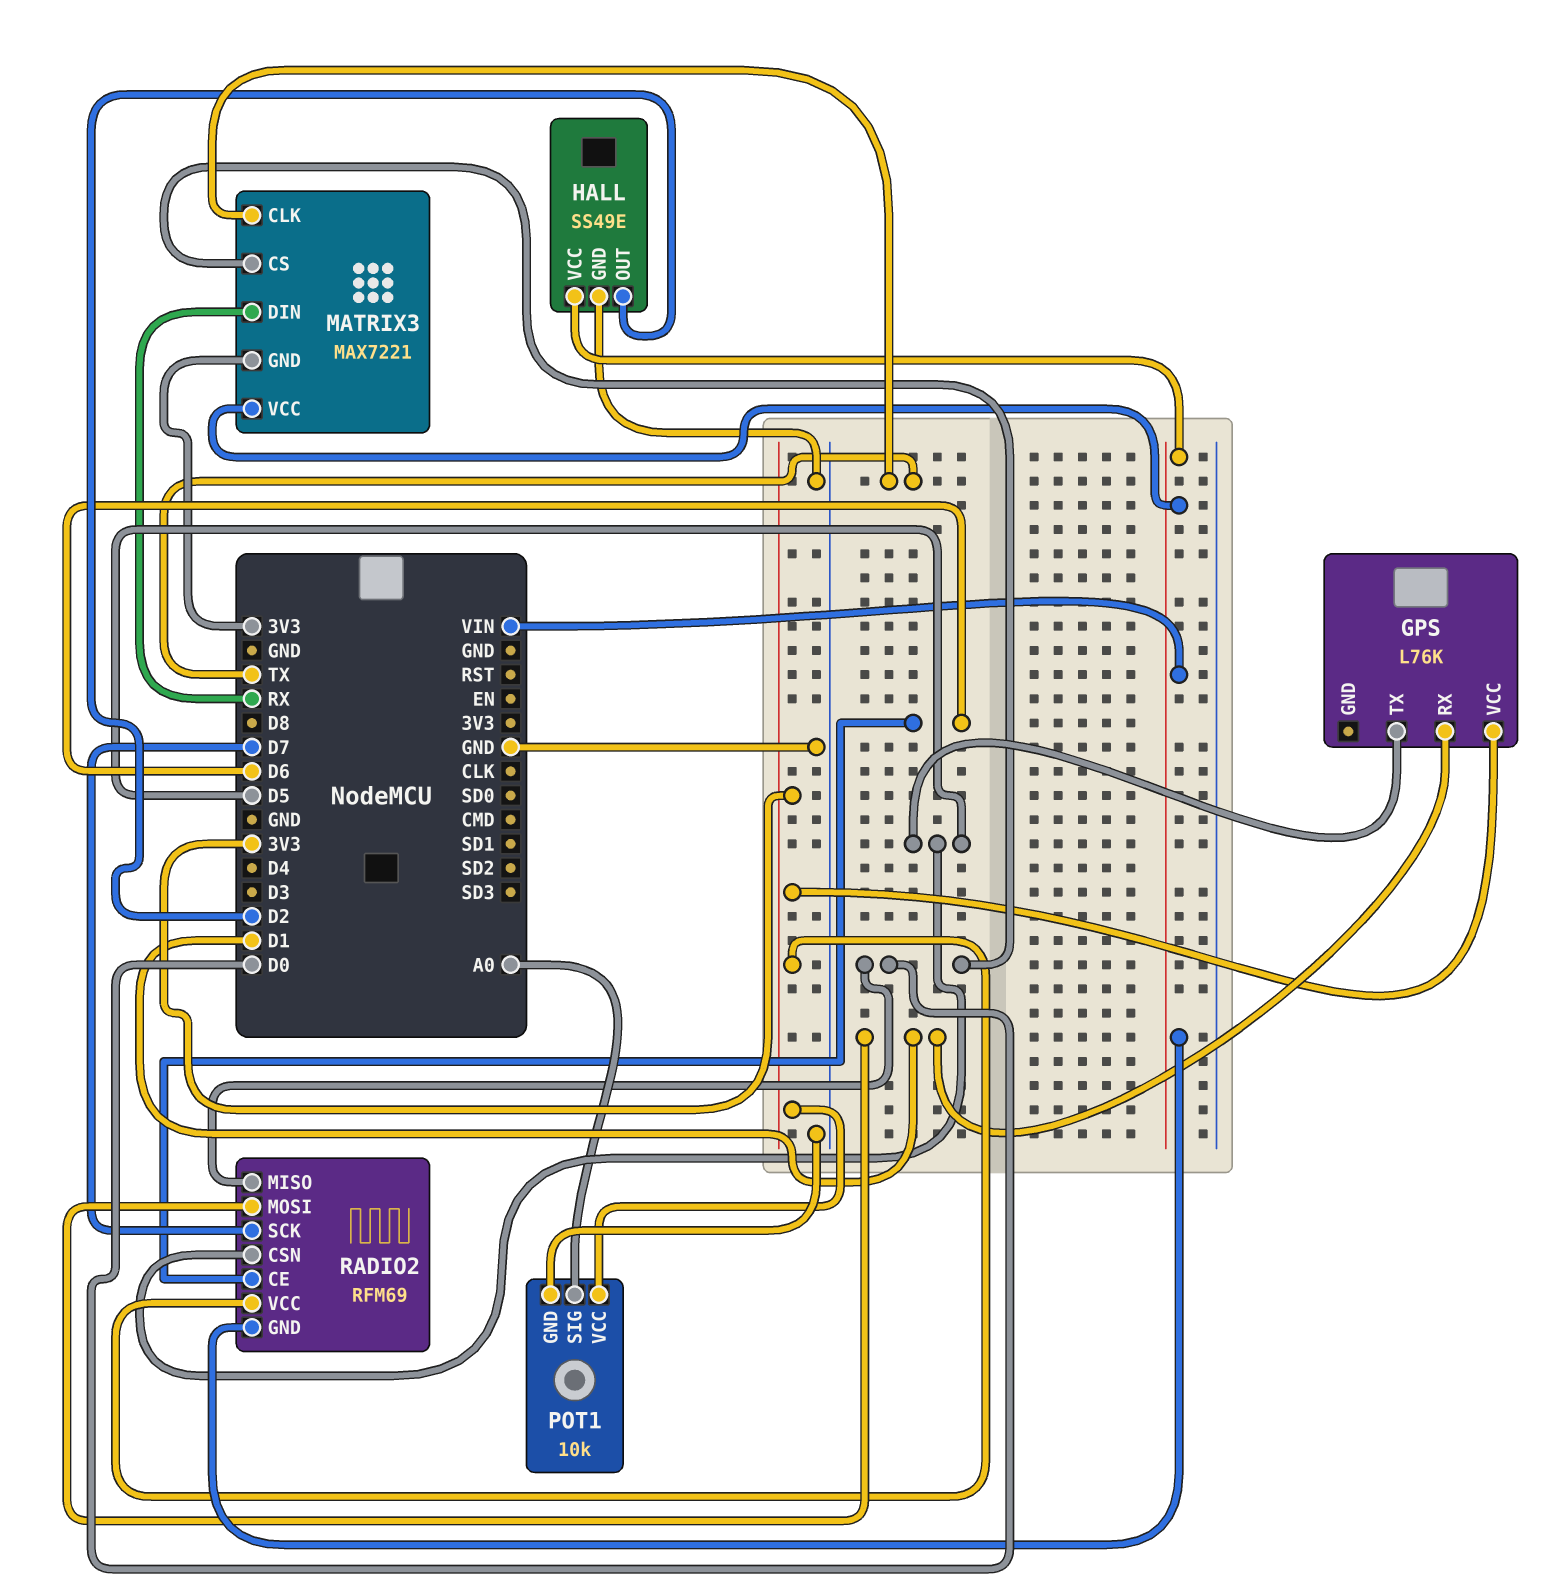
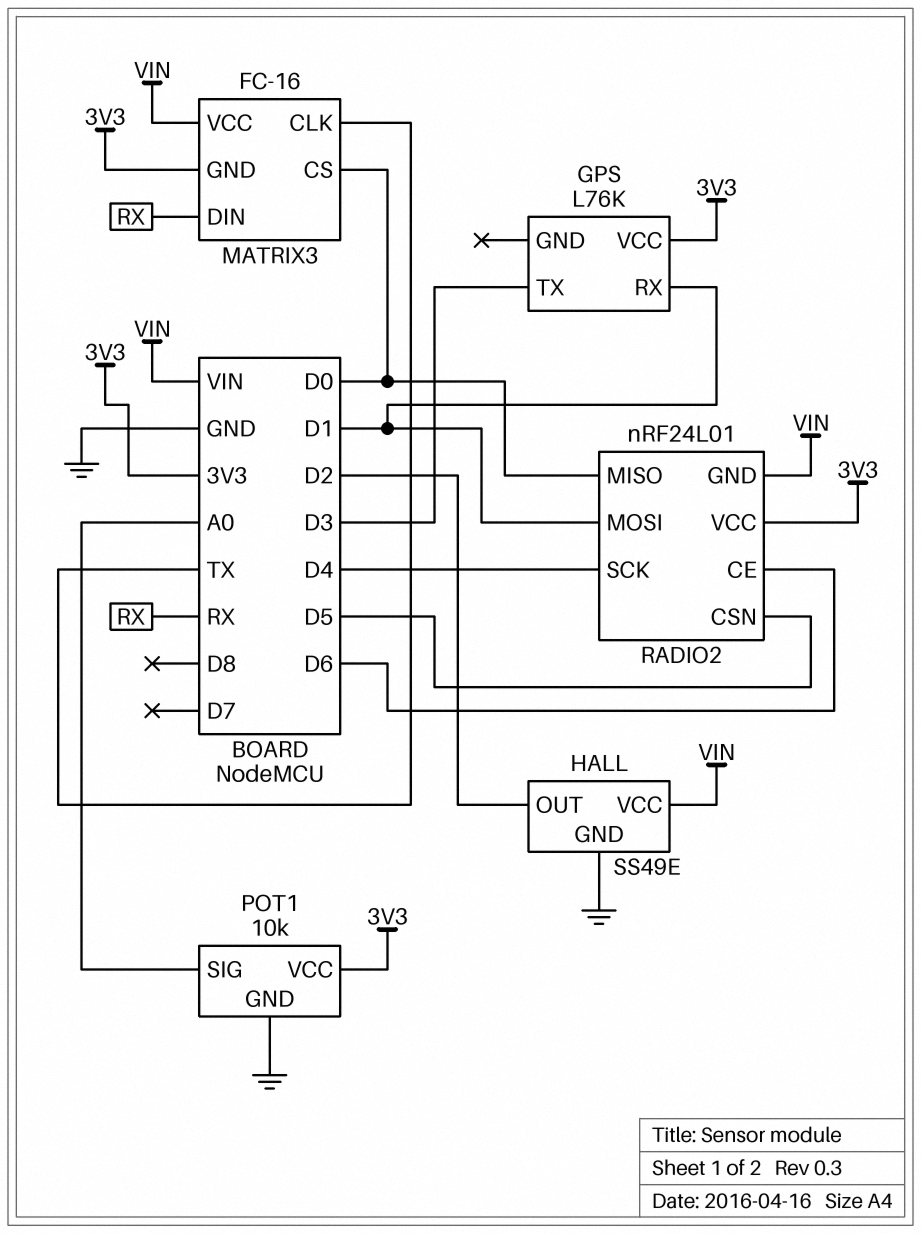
GPS pin TX: D5 -> D3
MATRIX3: MAX7221 -> FC-16
RADIO2: RFM69 -> nRF24L01
RADIO2 pin SCK: D7 -> D4

